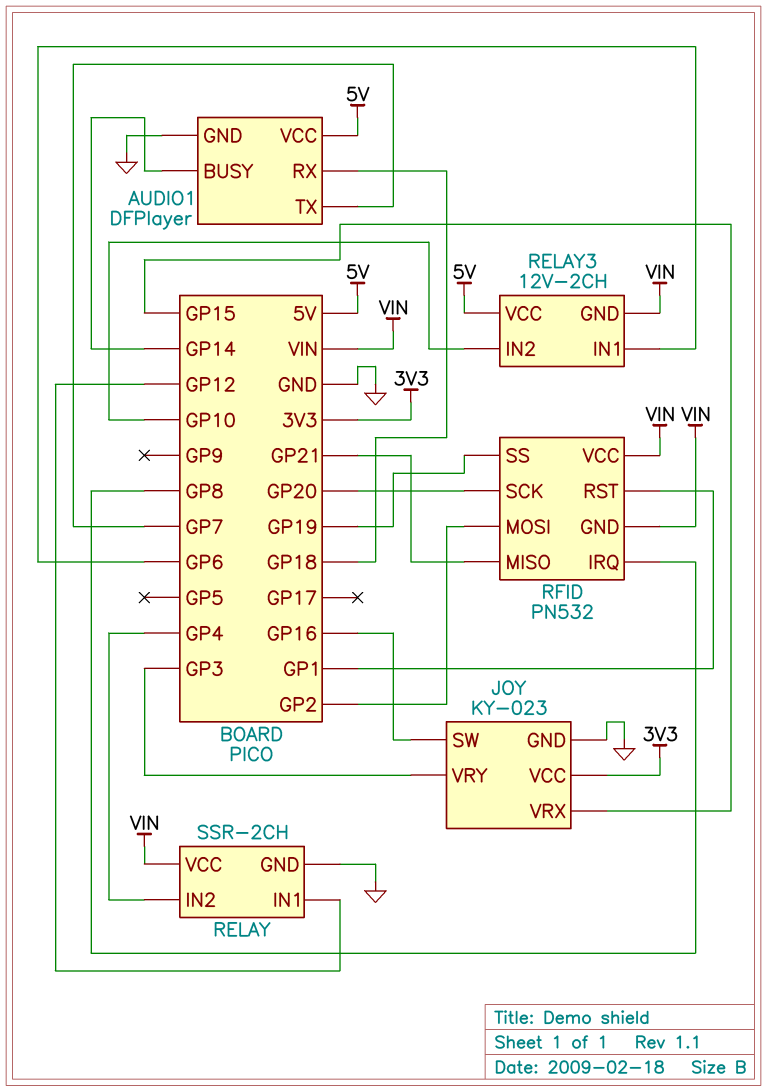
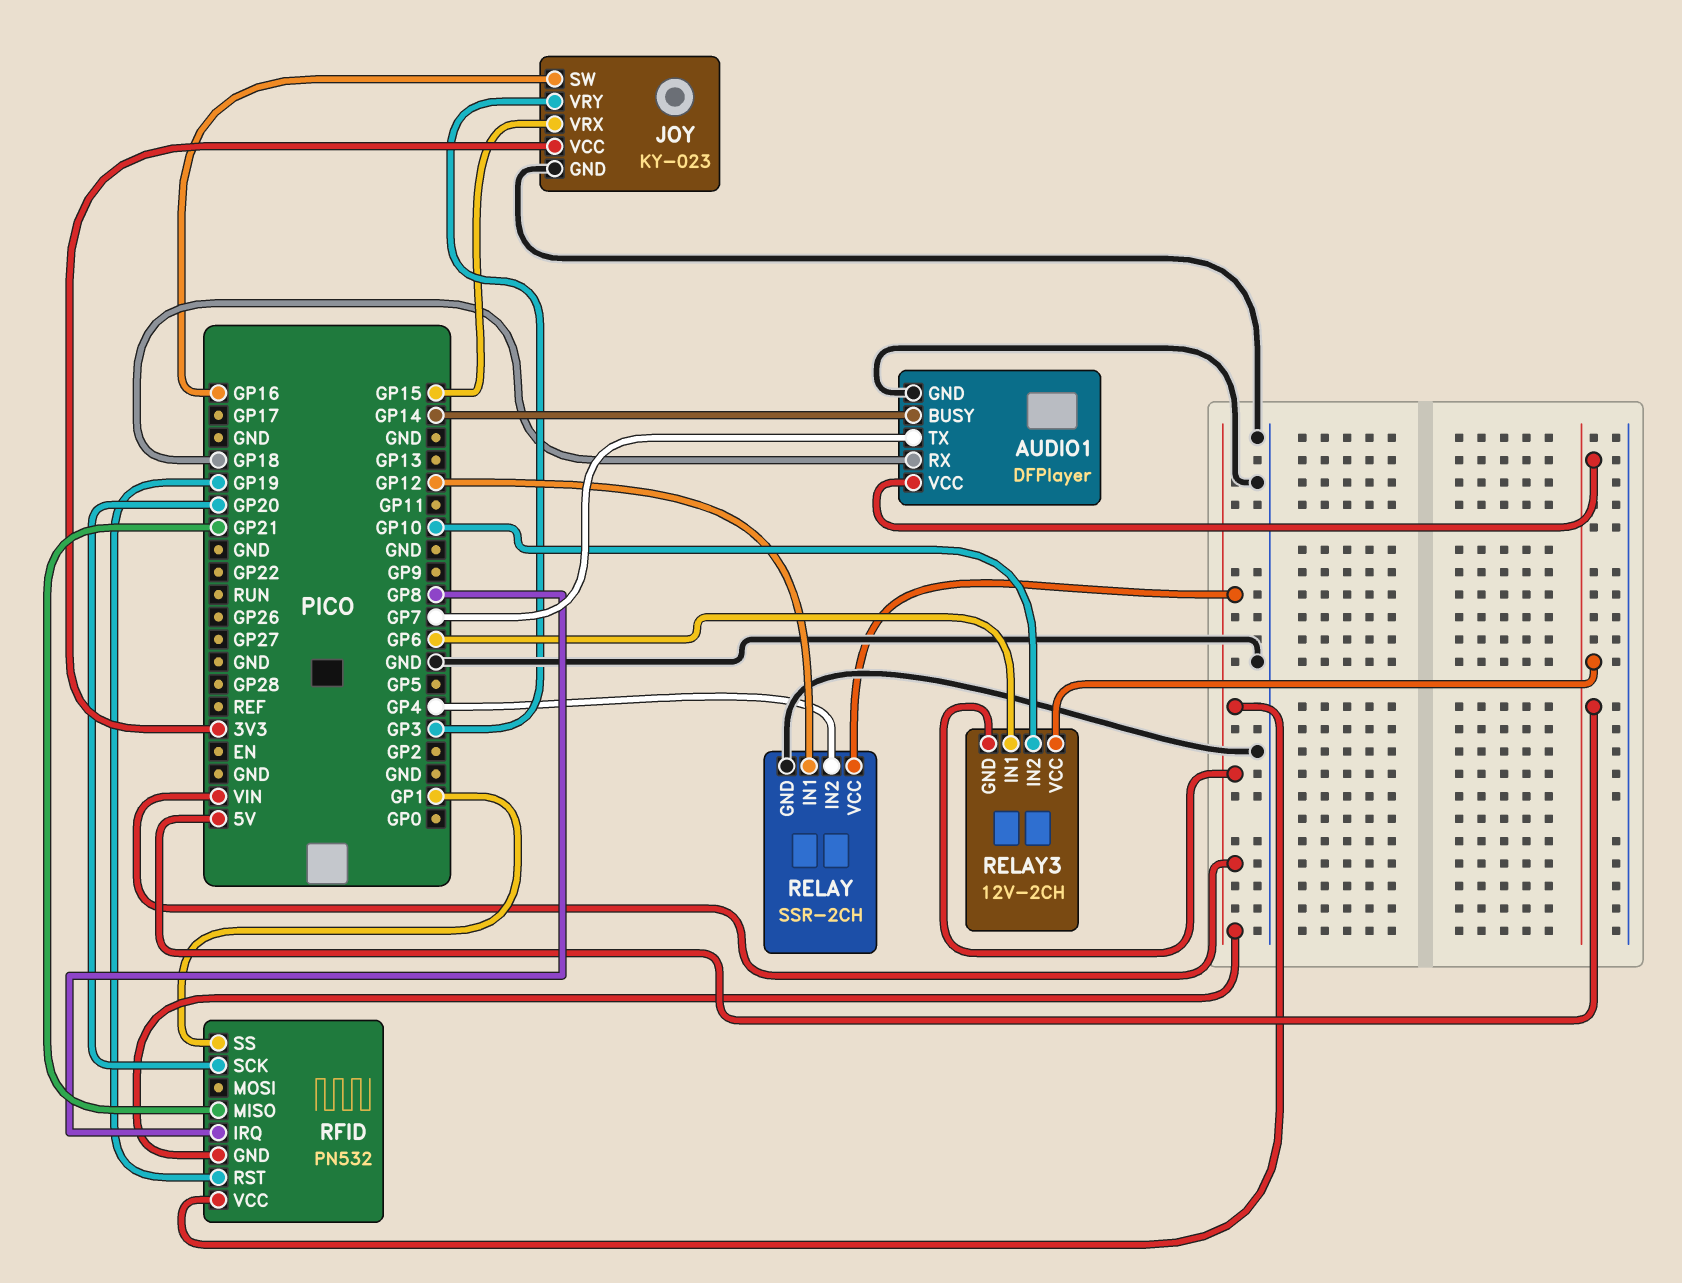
RFID pin MOSI: GP2 -> none
RFID pin RST: GP1 -> GP19
RFID pin SS: GP19 -> GP1

